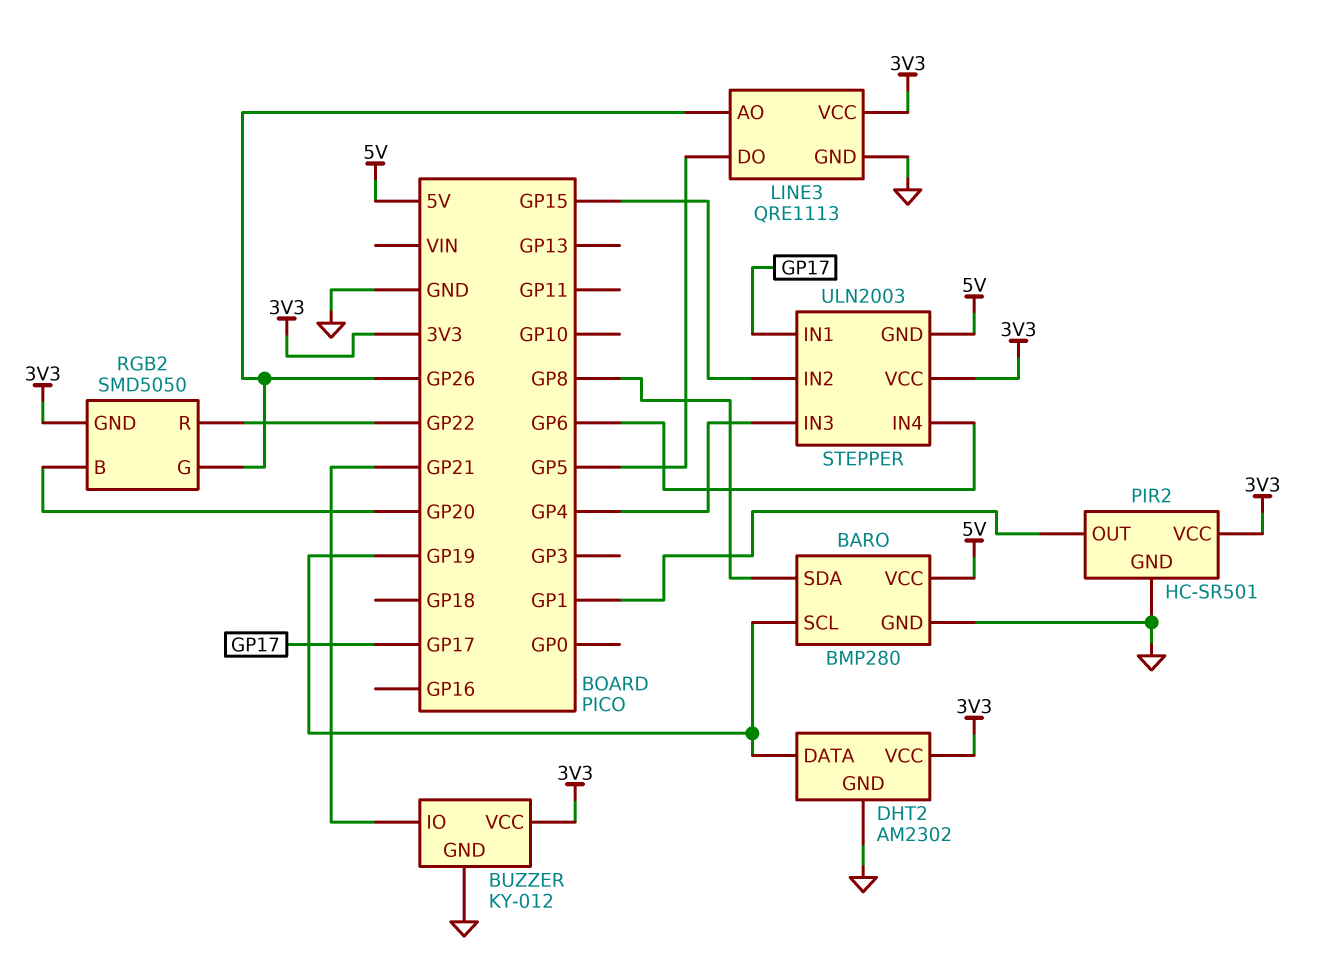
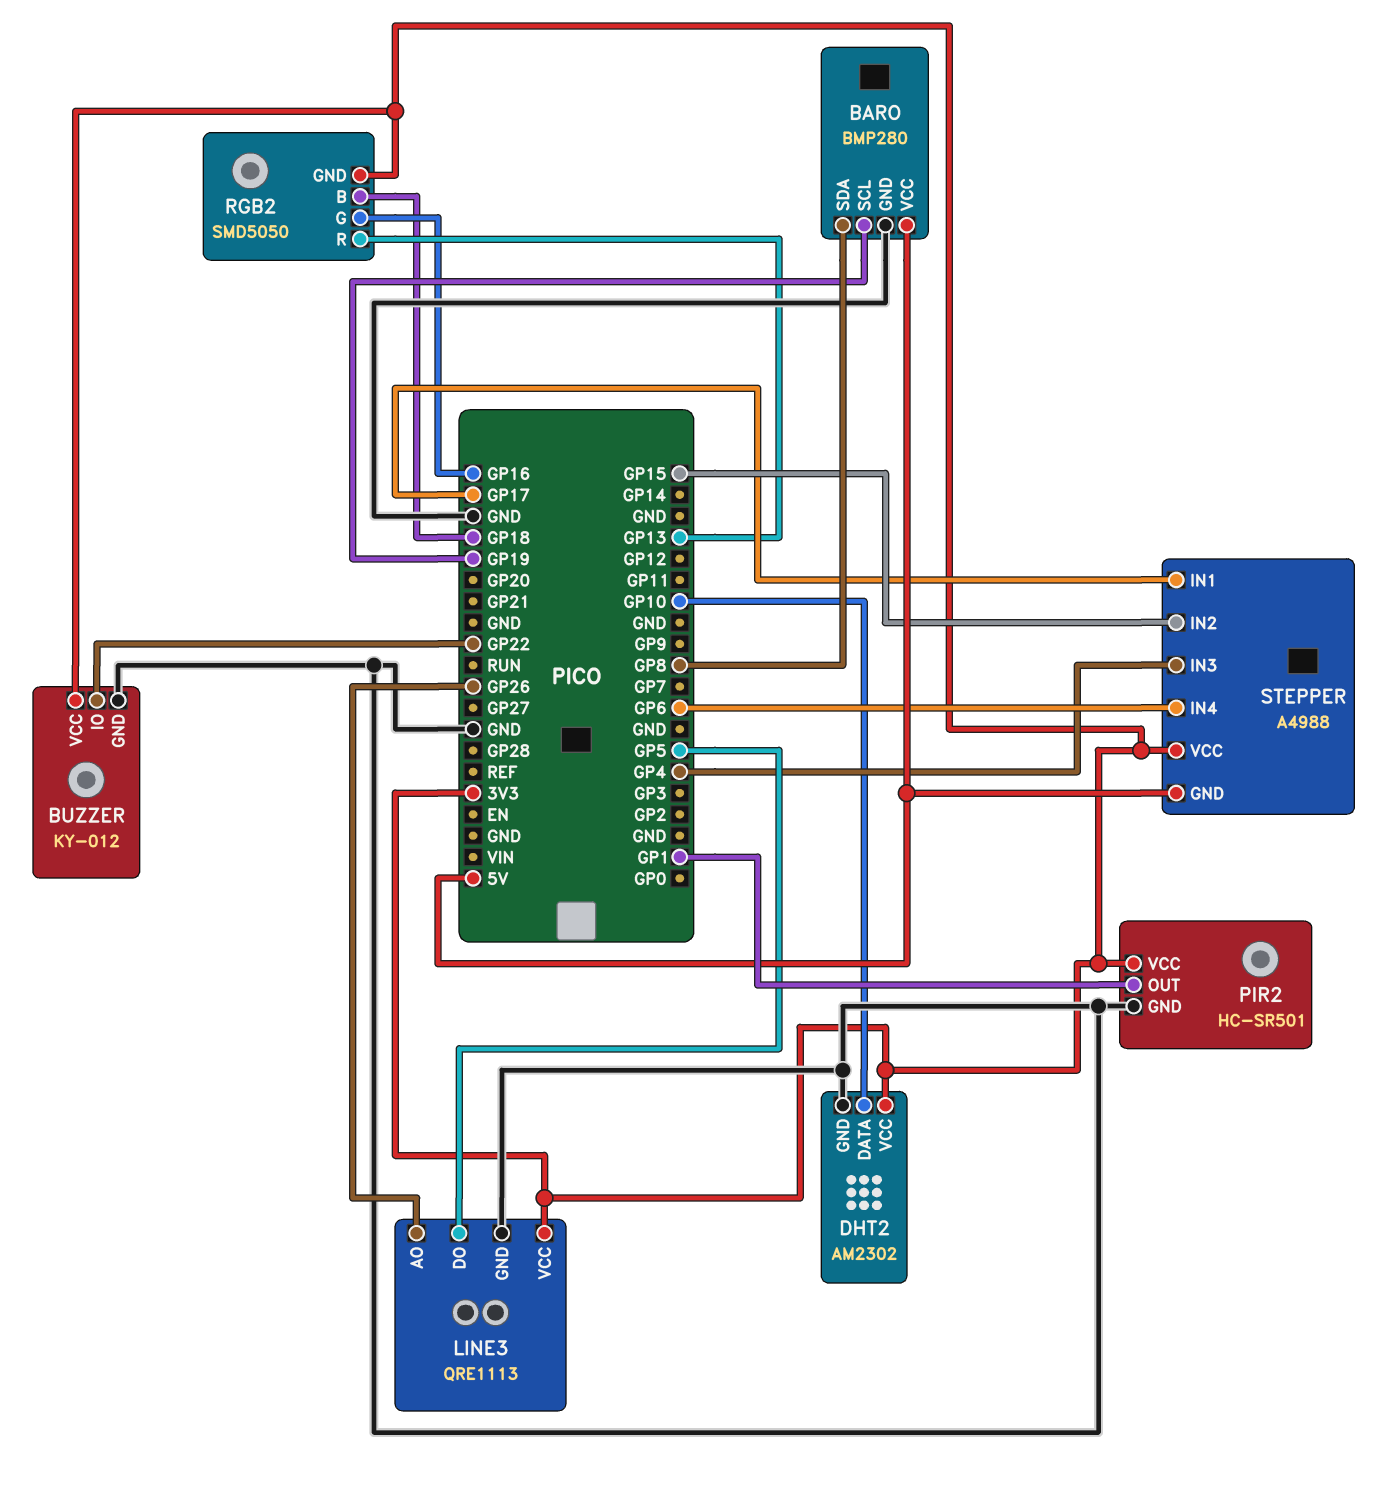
BUZZER pin IO: GP21 -> GP22
DHT2 pin DATA: GP19 -> GP10
RGB2 pin B: GP20 -> GP18
RGB2 pin G: GP26 -> GP16
RGB2 pin R: GP22 -> GP13
STEPPER: ULN2003 -> A4988

